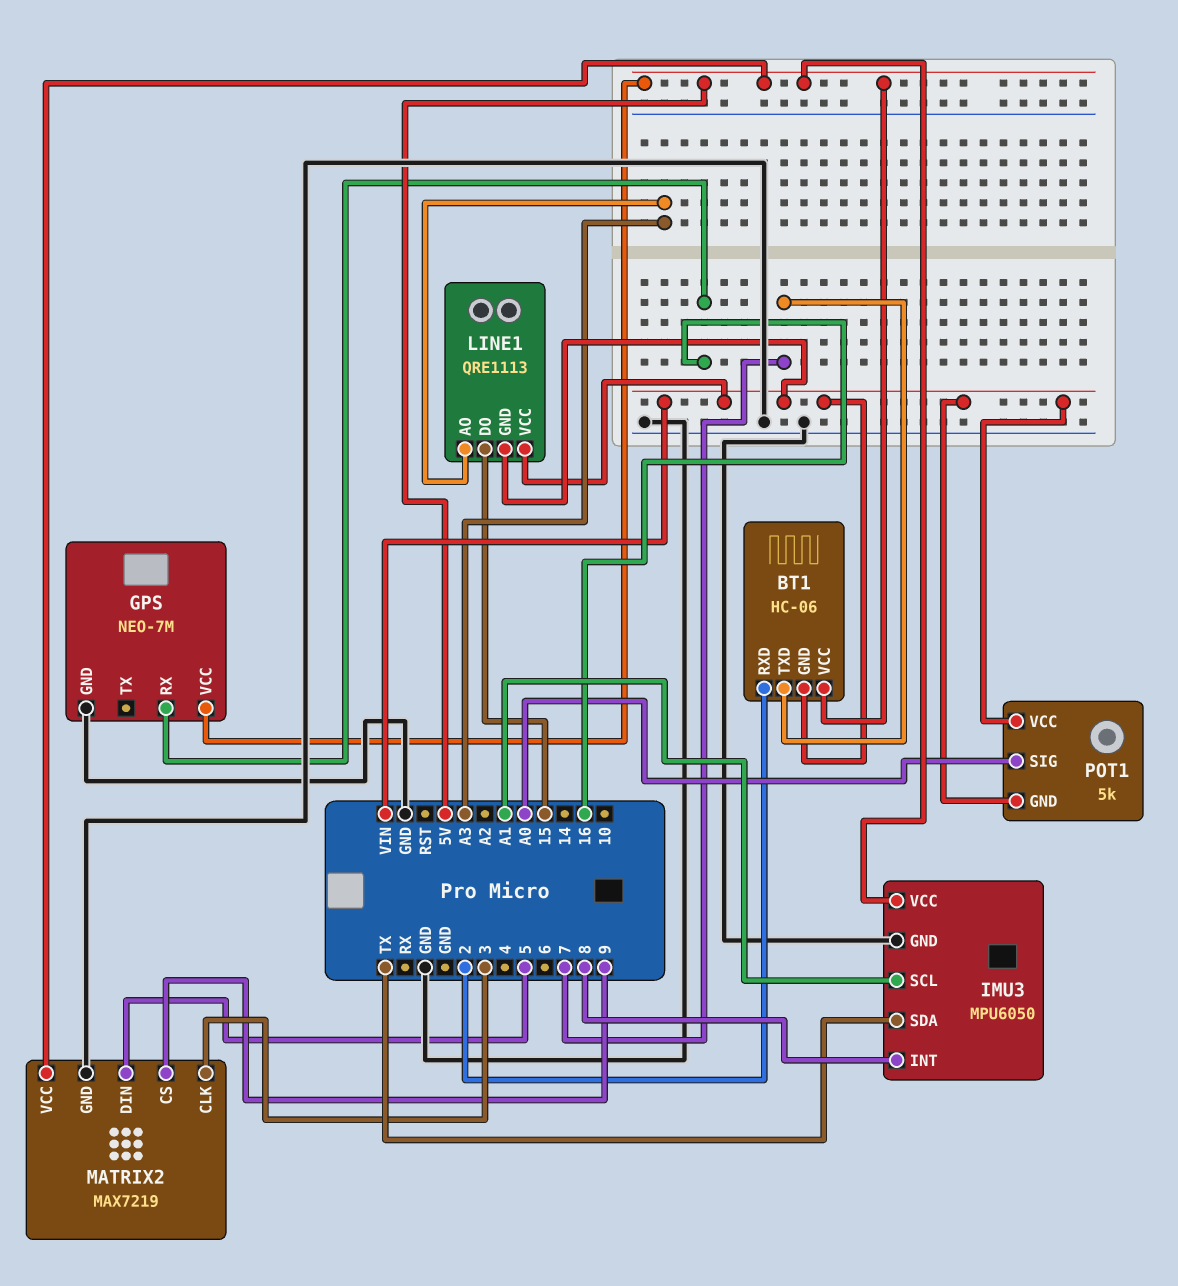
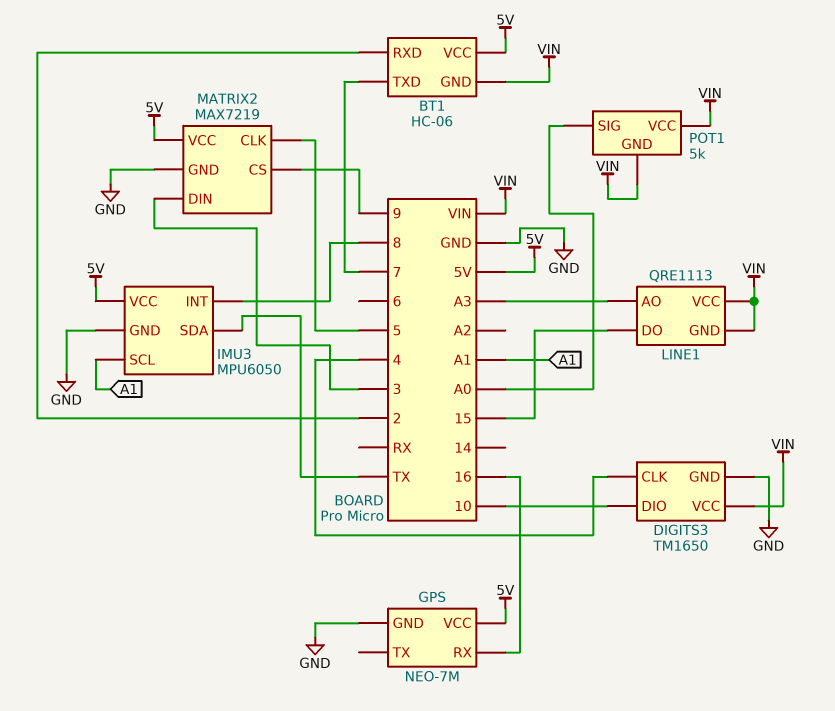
DIGITS3: none -> TM1650
DIGITS3 pin CLK: none -> 4
DIGITS3 pin DIO: none -> 10
DIGITS3 pin GND: none -> GND
DIGITS3 pin VCC: none -> VIN
MATRIX2 pin CLK: 3 -> 5
MATRIX2 pin DIN: 5 -> 3

